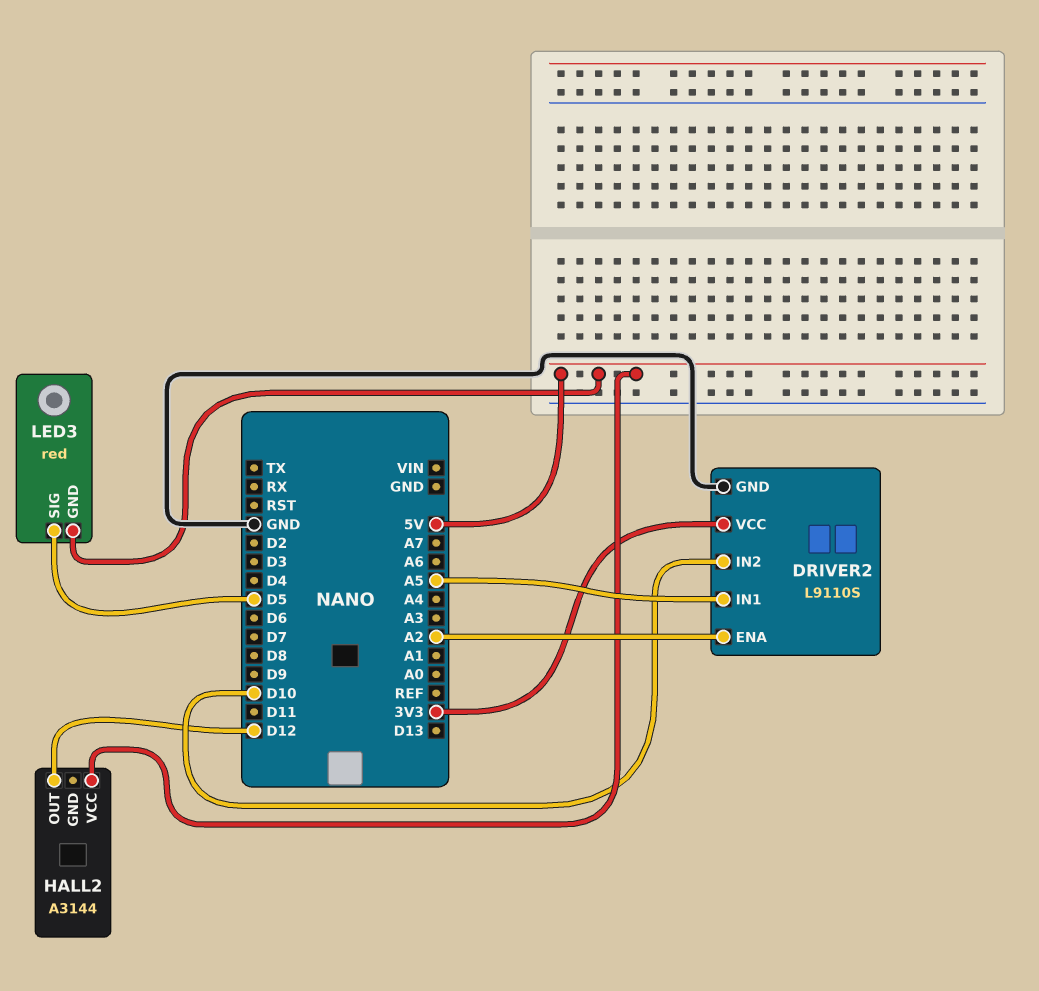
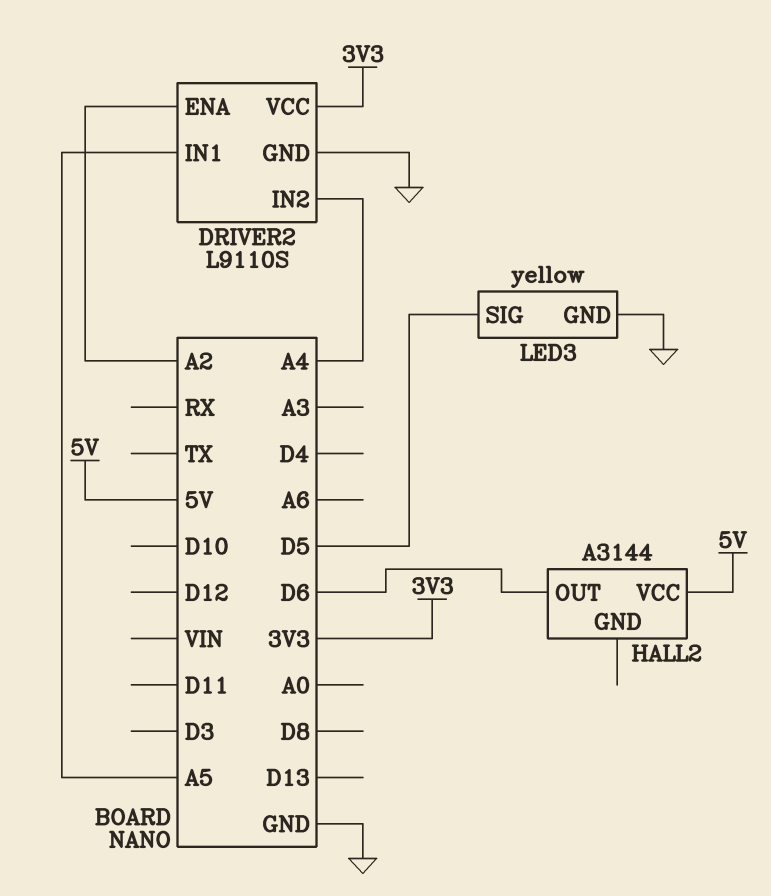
DRIVER2 pin IN2: D10 -> A4
HALL2 pin OUT: D12 -> D6
LED3: red -> yellow
LED3 pin GND: 5V -> GND

